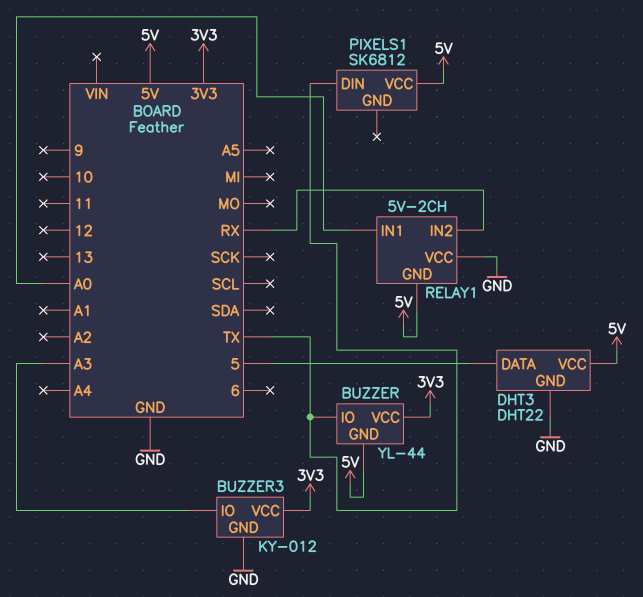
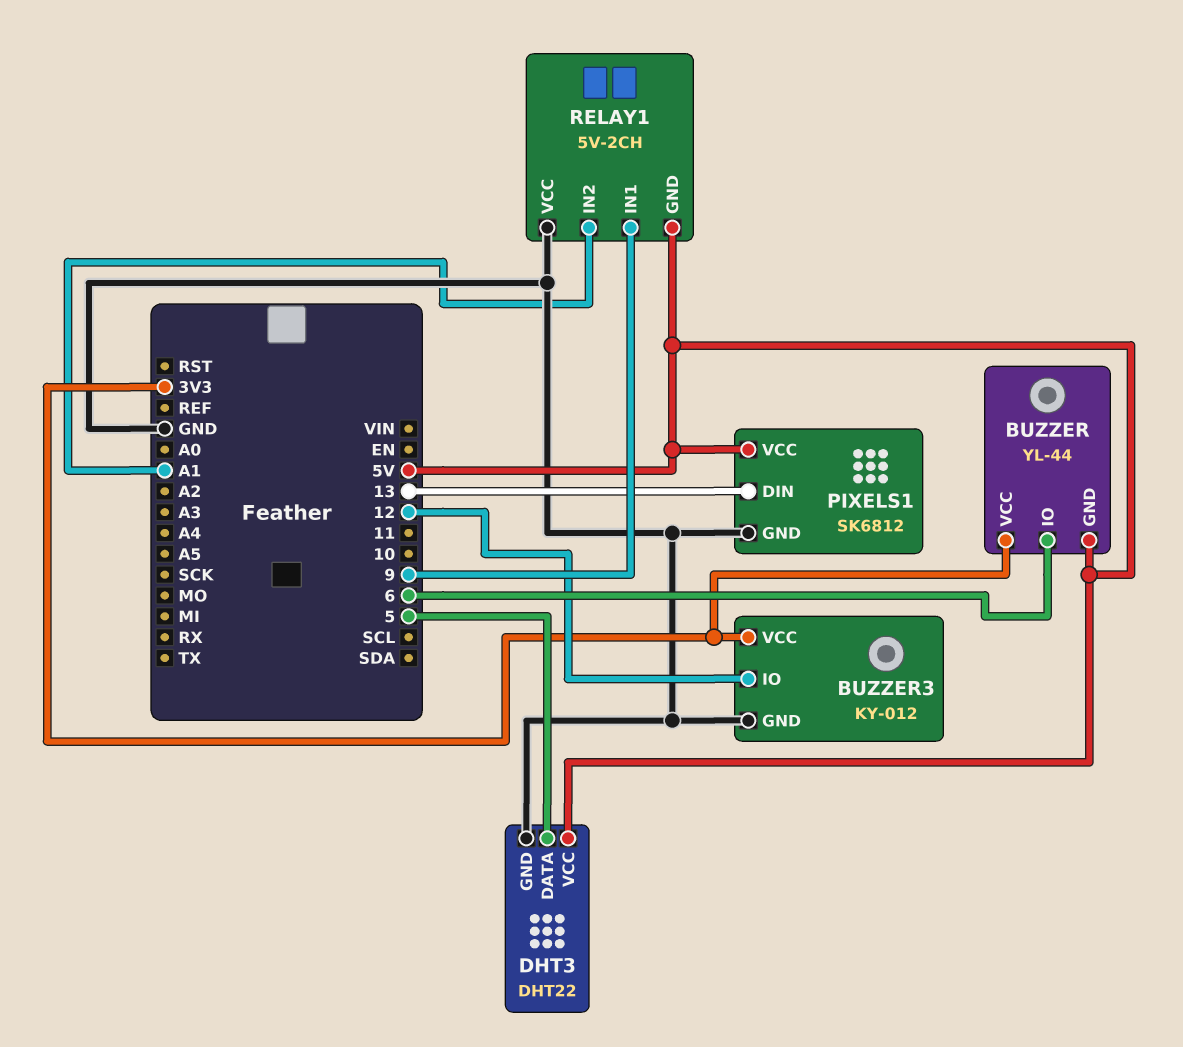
BUZZER pin IO: TX -> 6
BUZZER3 pin IO: A3 -> 12
PIXELS1 pin DIN: TX -> 13
PIXELS1 pin GND: none -> GND
RELAY1 pin IN1: A0 -> 9
RELAY1 pin IN2: RX -> A1

